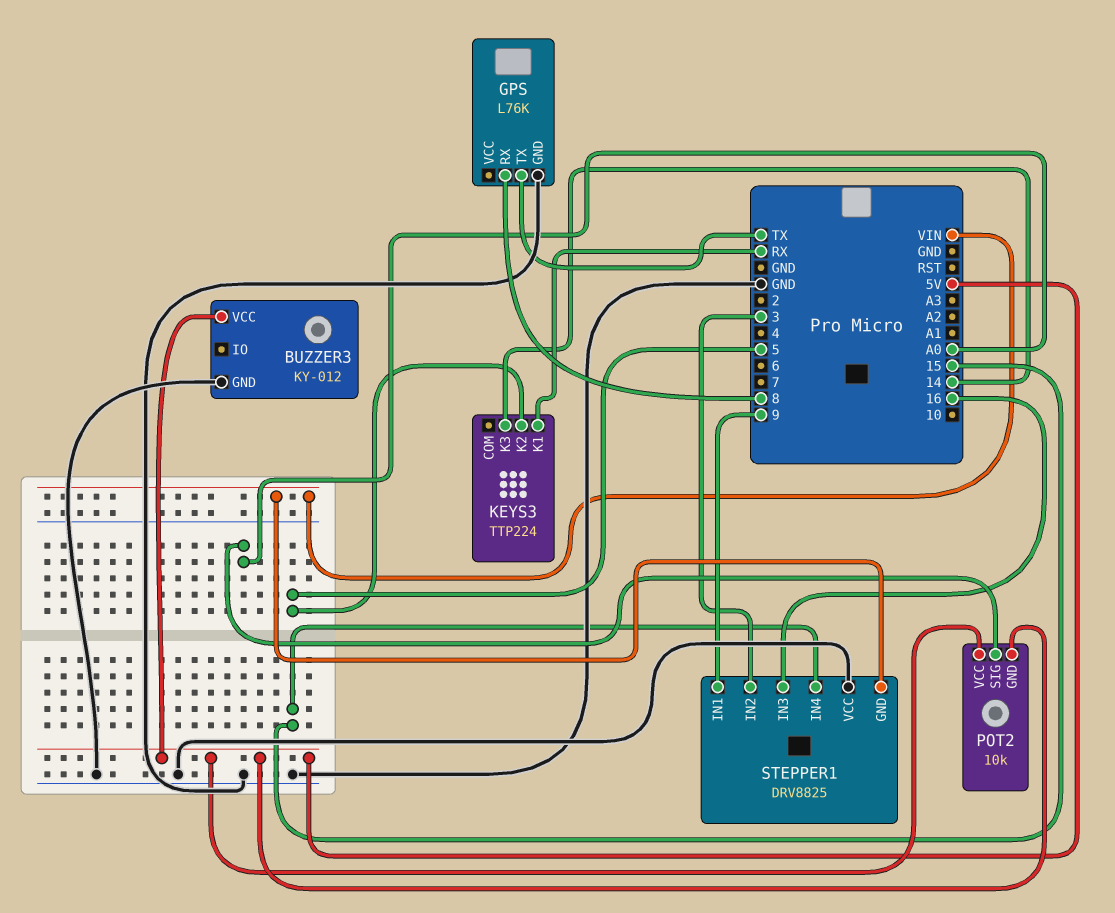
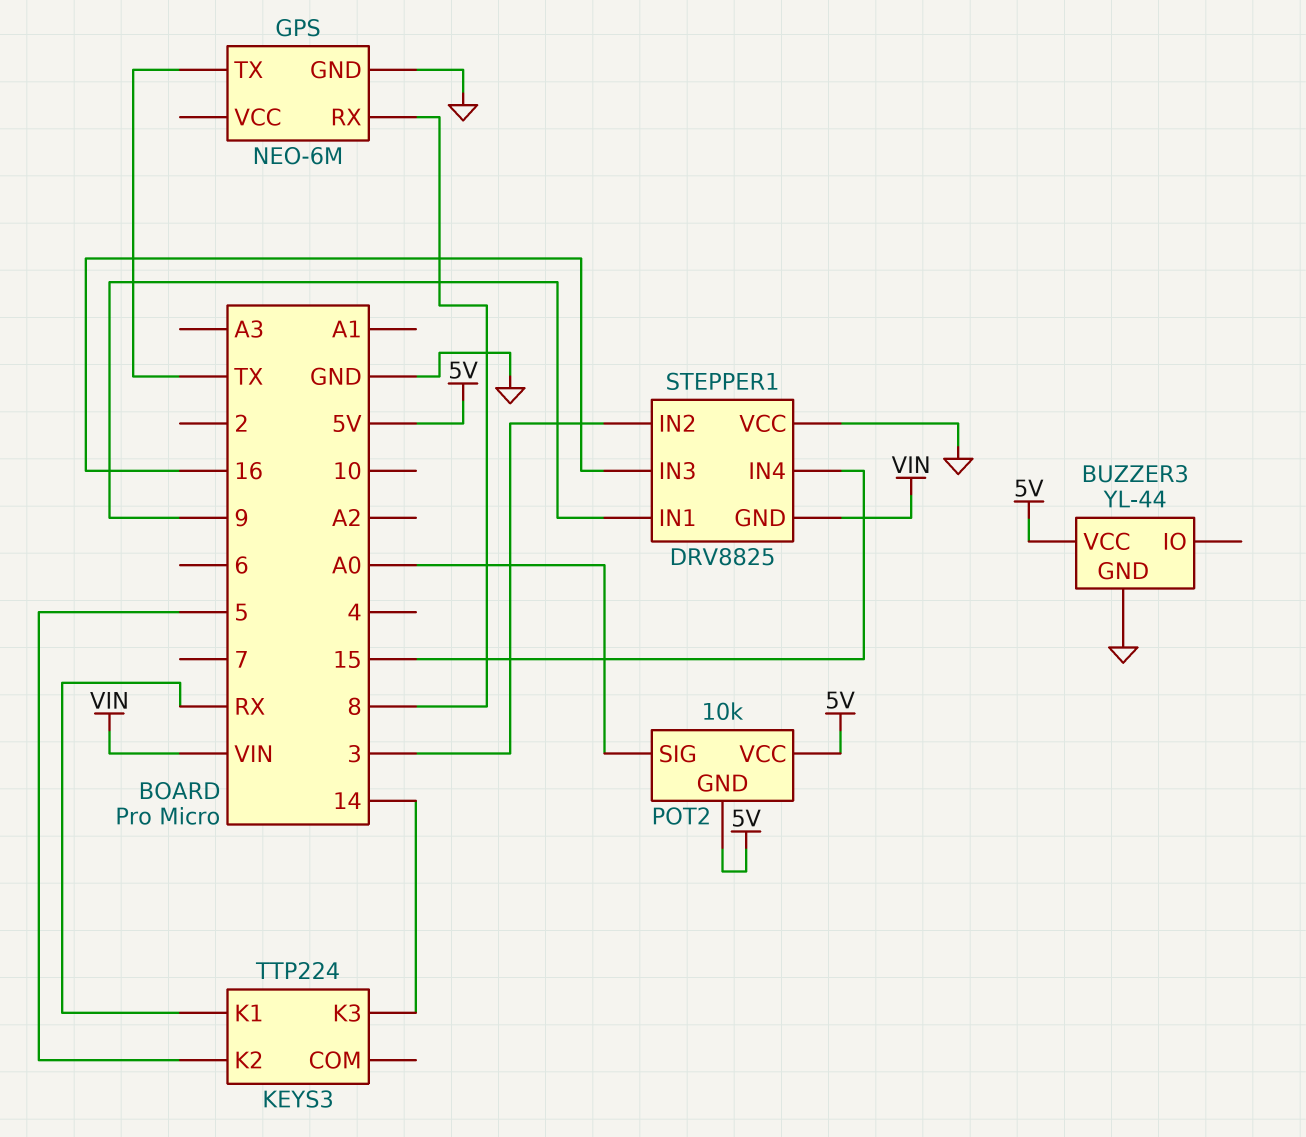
BUZZER3: KY-012 -> YL-44
GPS: L76K -> NEO-6M

